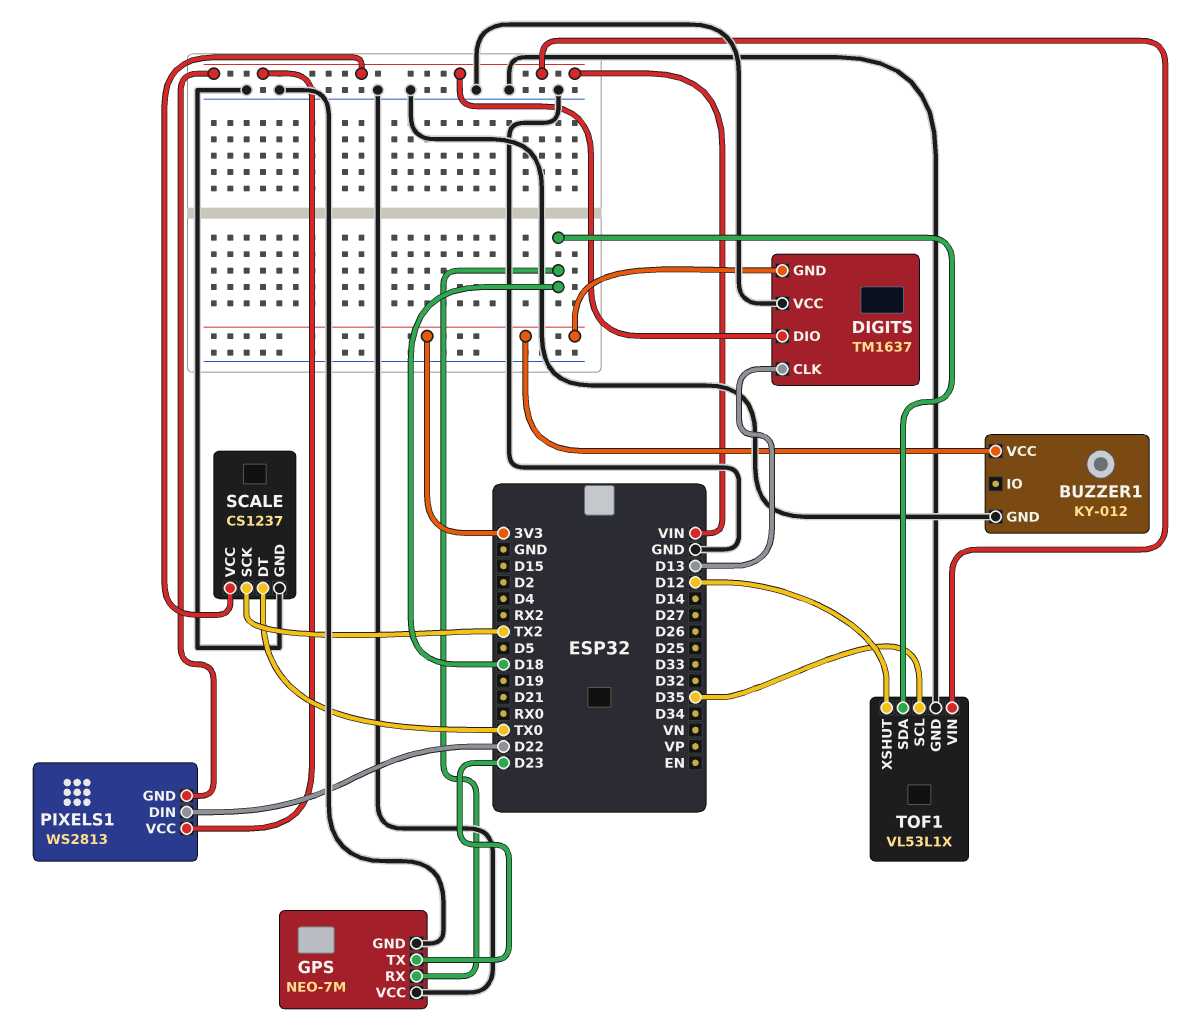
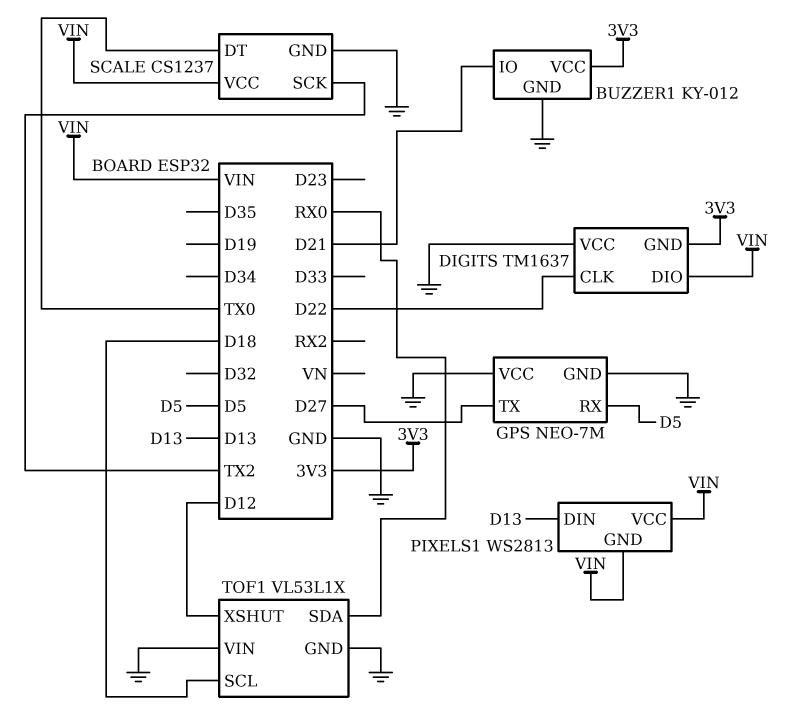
BUZZER1 pin IO: none -> D21
DIGITS pin CLK: D13 -> D22
GPS pin RX: D18 -> D5
GPS pin TX: D23 -> D27
PIXELS1 pin DIN: D22 -> D13
TOF1 pin SCL: D35 -> D18
TOF1 pin SDA: D18 -> RX0
TOF1 pin VIN: VIN -> GND

